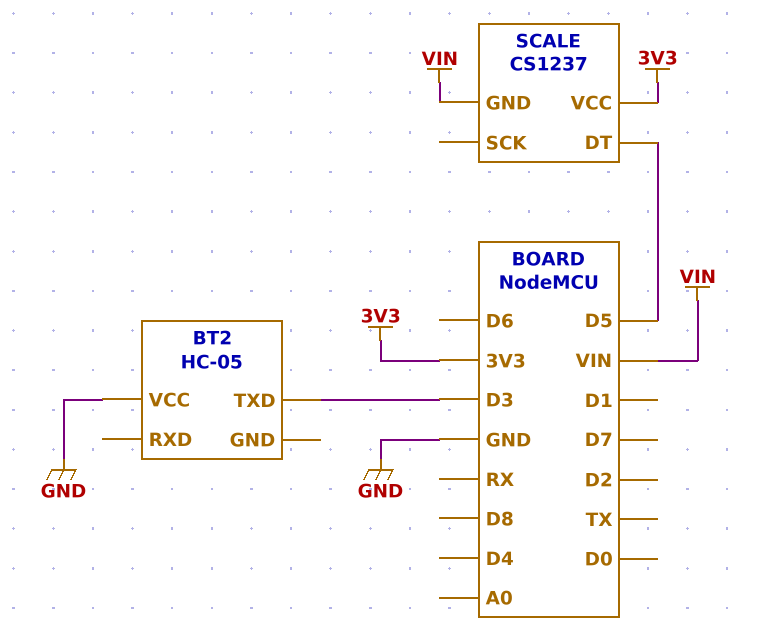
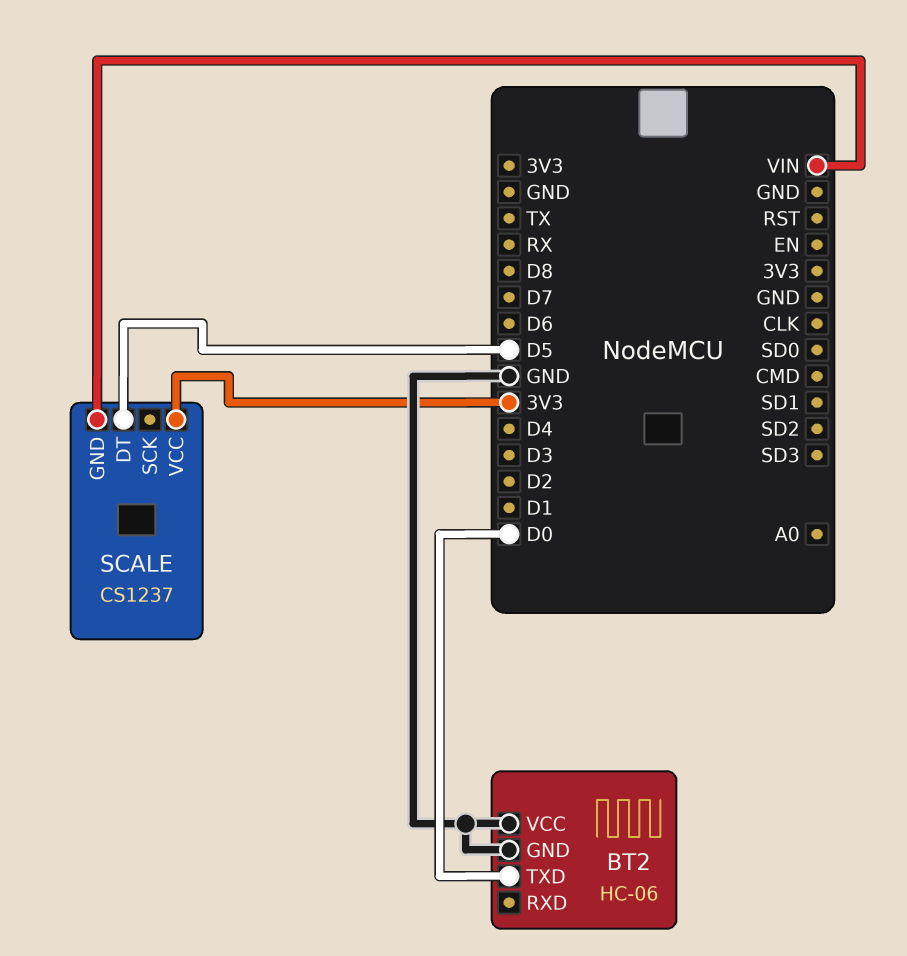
BT2: HC-05 -> HC-06
BT2 pin GND: none -> GND
BT2 pin TXD: D3 -> D0

